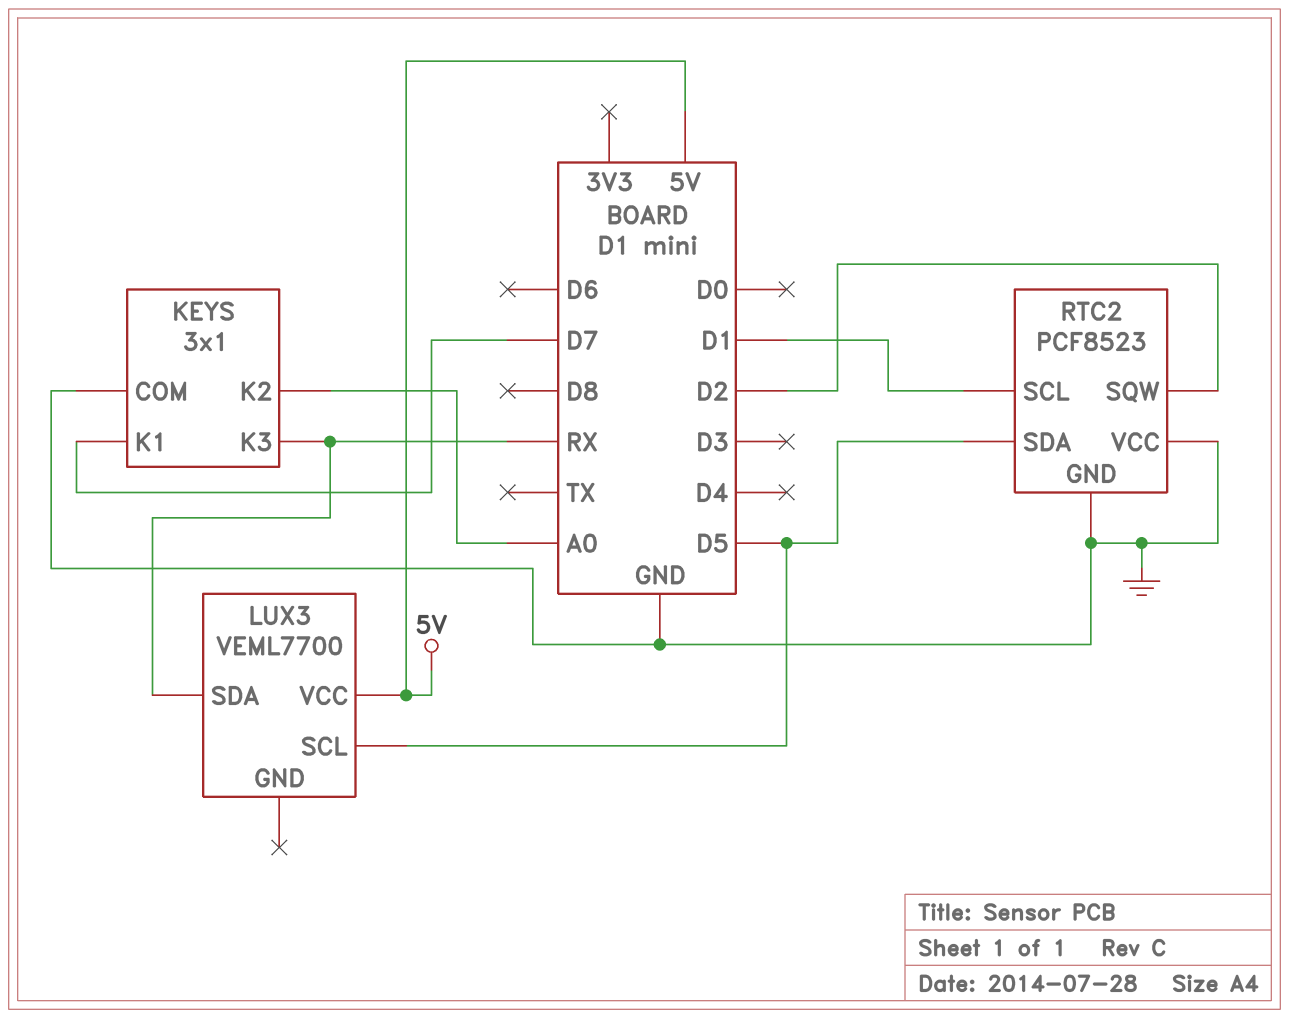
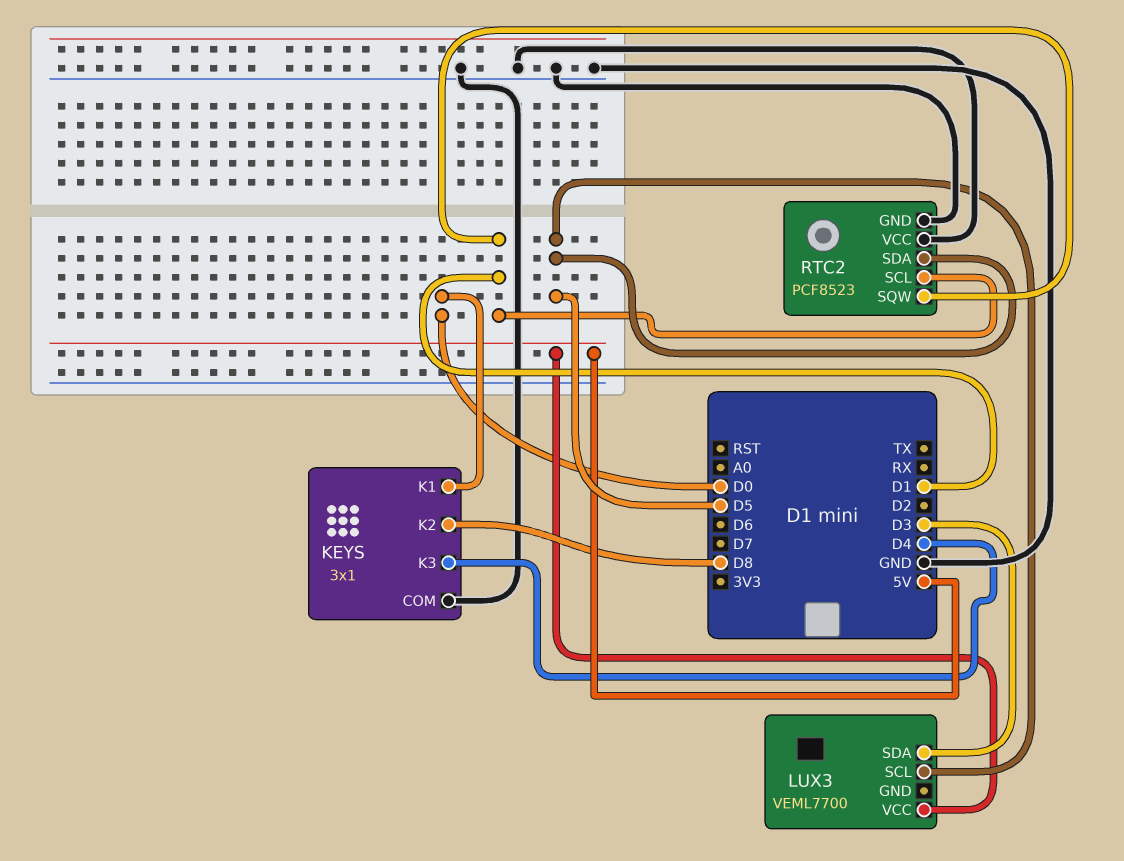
KEYS pin K1: D7 -> D0
KEYS pin K2: A0 -> D8
KEYS pin K3: RX -> D4
LUX3 pin SDA: RX -> D3
RTC2 pin SQW: D2 -> D1

